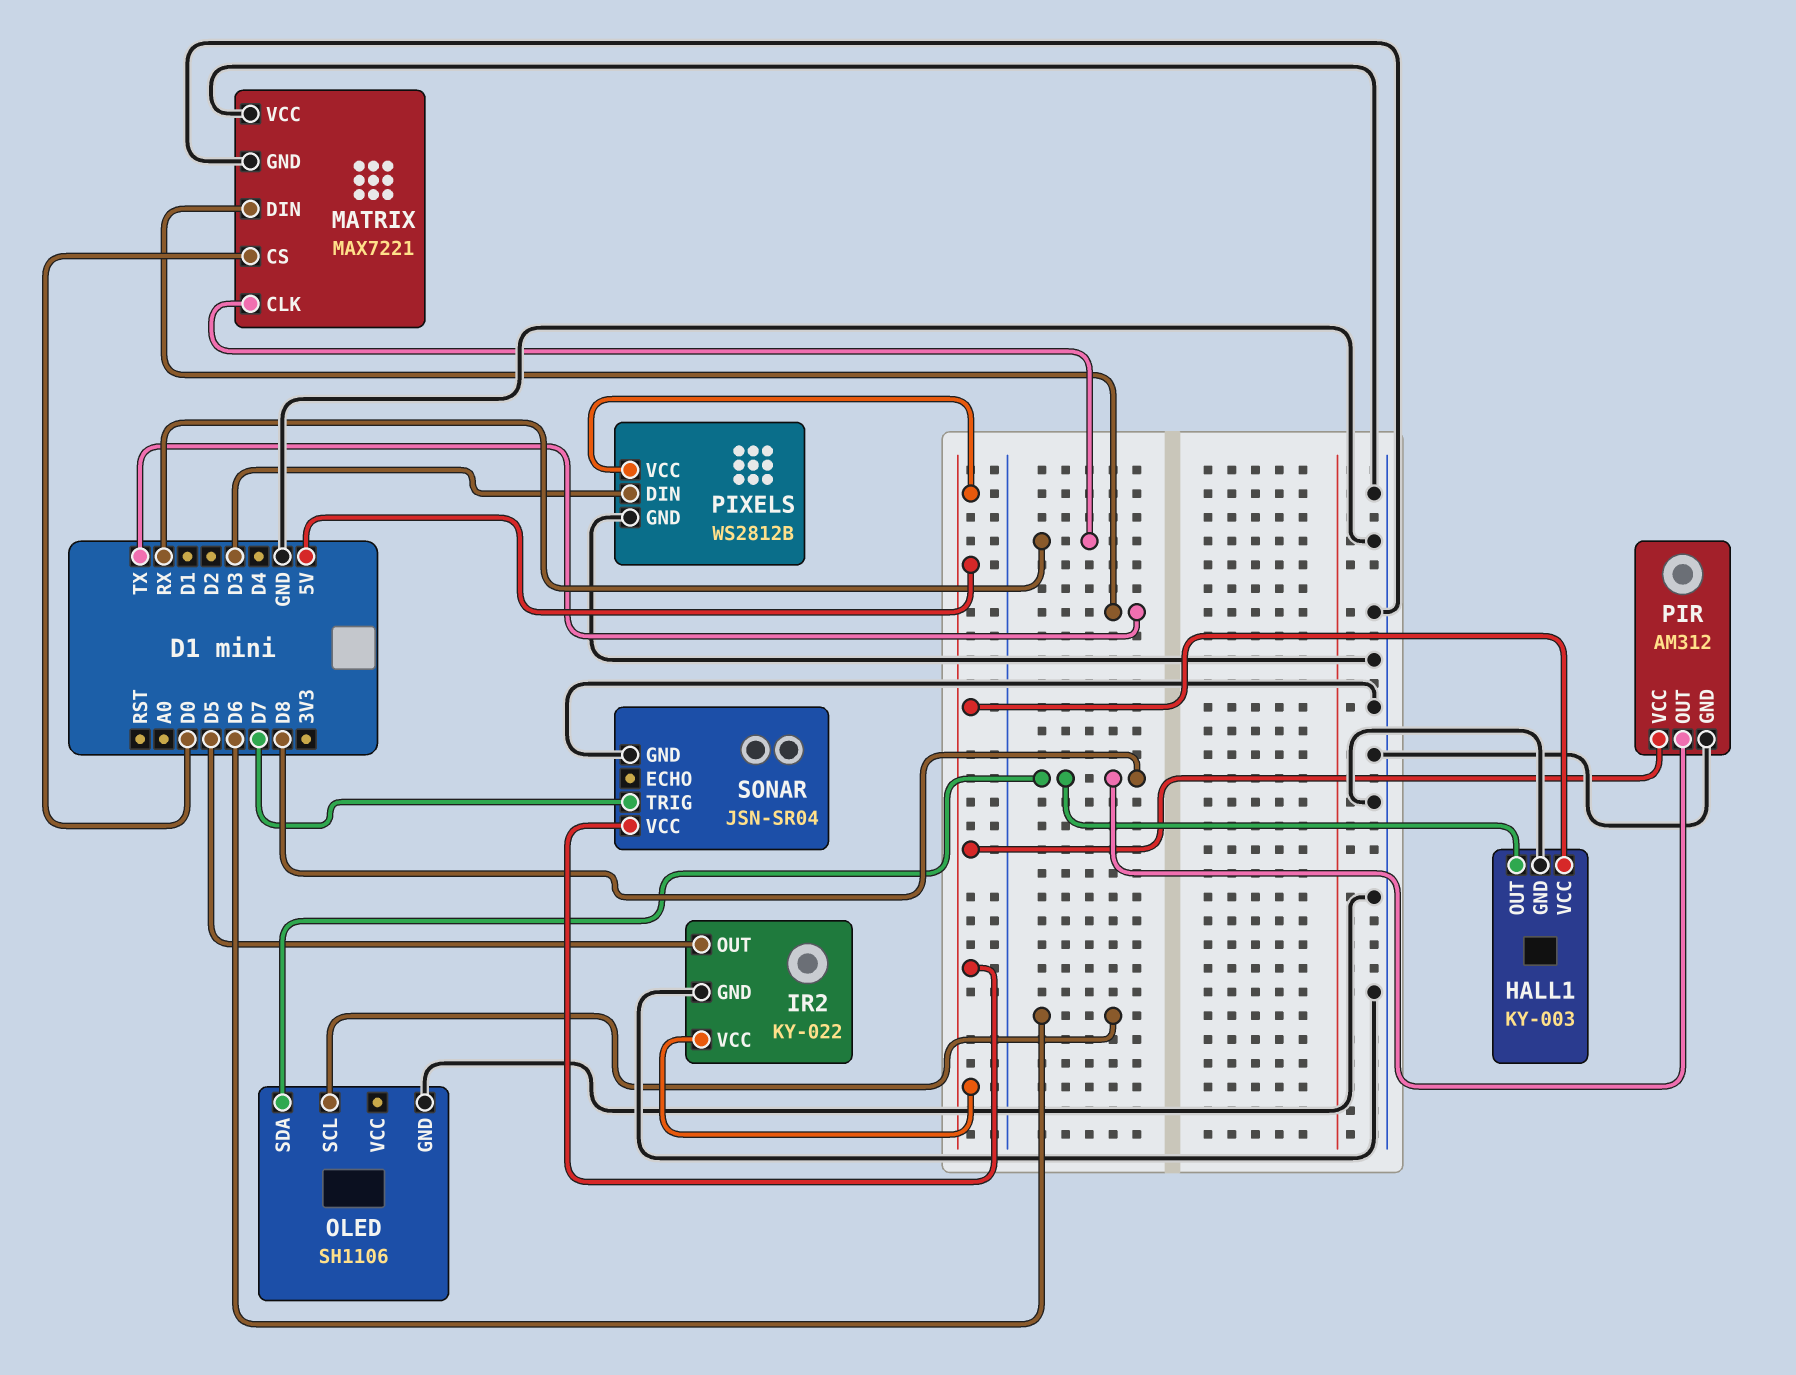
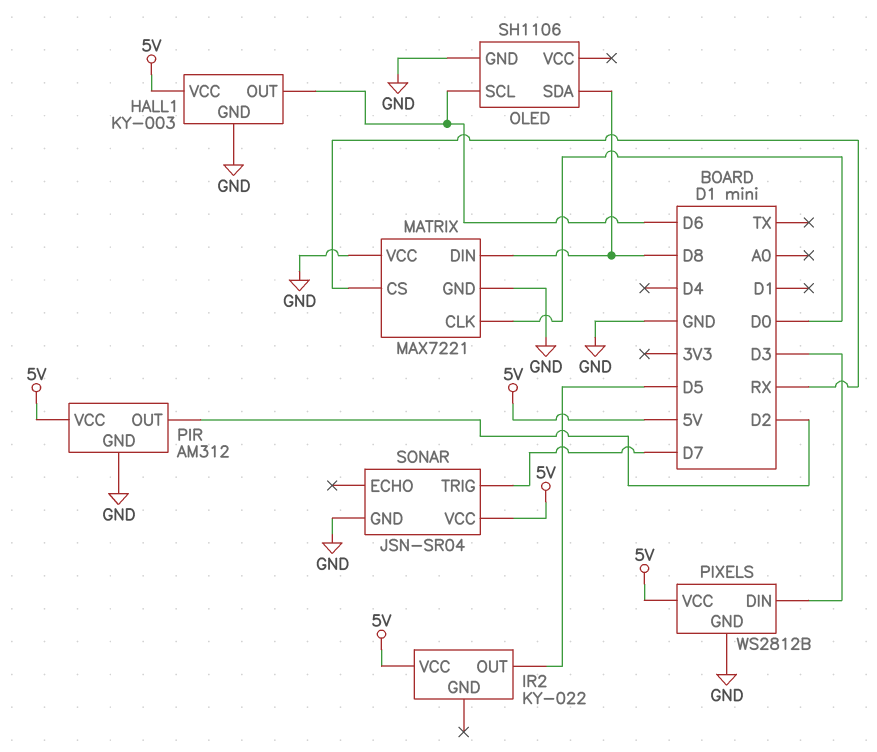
HALL1 pin OUT: D8 -> D6
IR2 pin GND: GND -> none
MATRIX pin CLK: RX -> D0
MATRIX pin CS: D0 -> RX
MATRIX pin DIN: TX -> D8
PIR pin OUT: D8 -> D2

